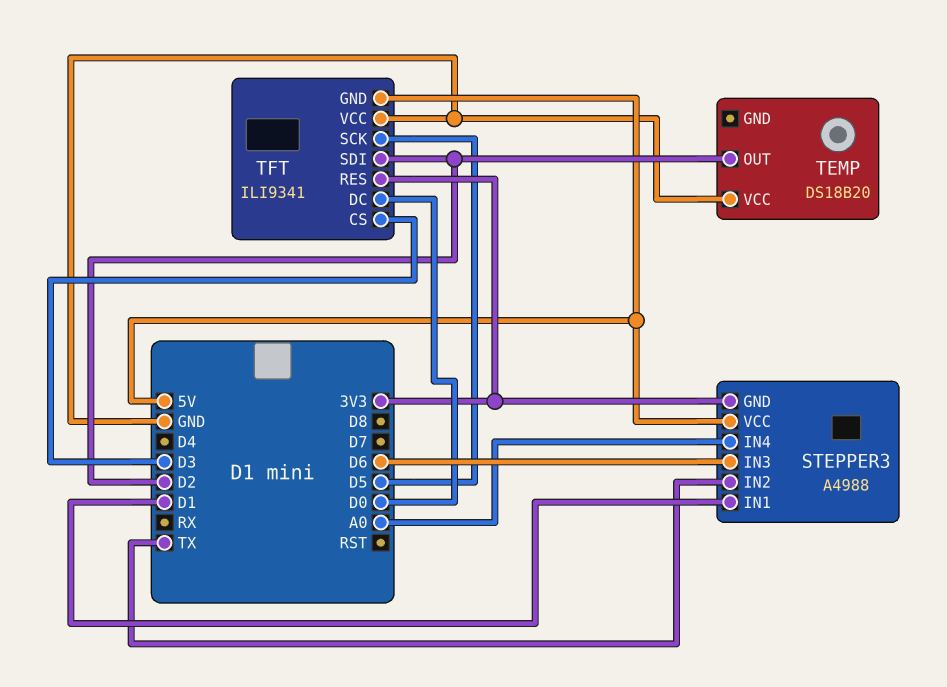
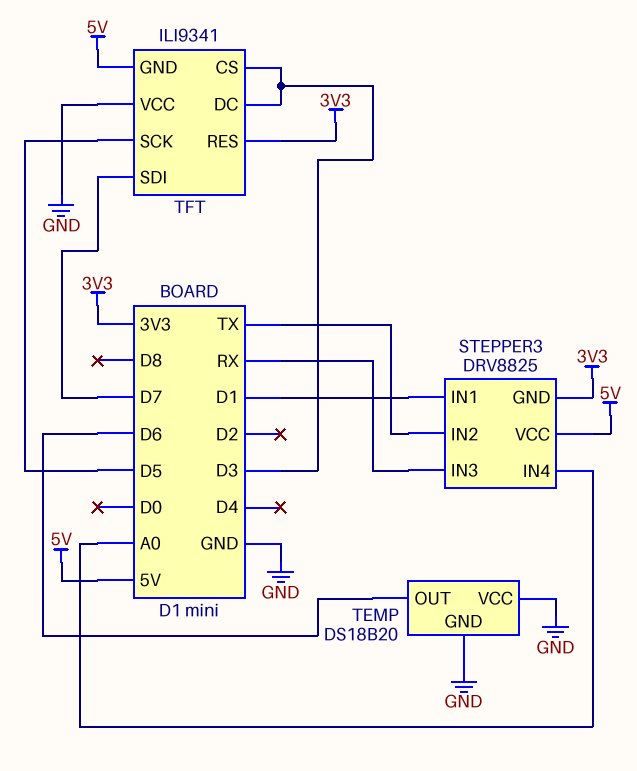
STEPPER3: A4988 -> DRV8825
STEPPER3 pin IN3: D6 -> RX
TEMP pin GND: none -> GND
TEMP pin OUT: D2 -> D6
TFT pin DC: D0 -> D3
TFT pin SDI: D2 -> D7

